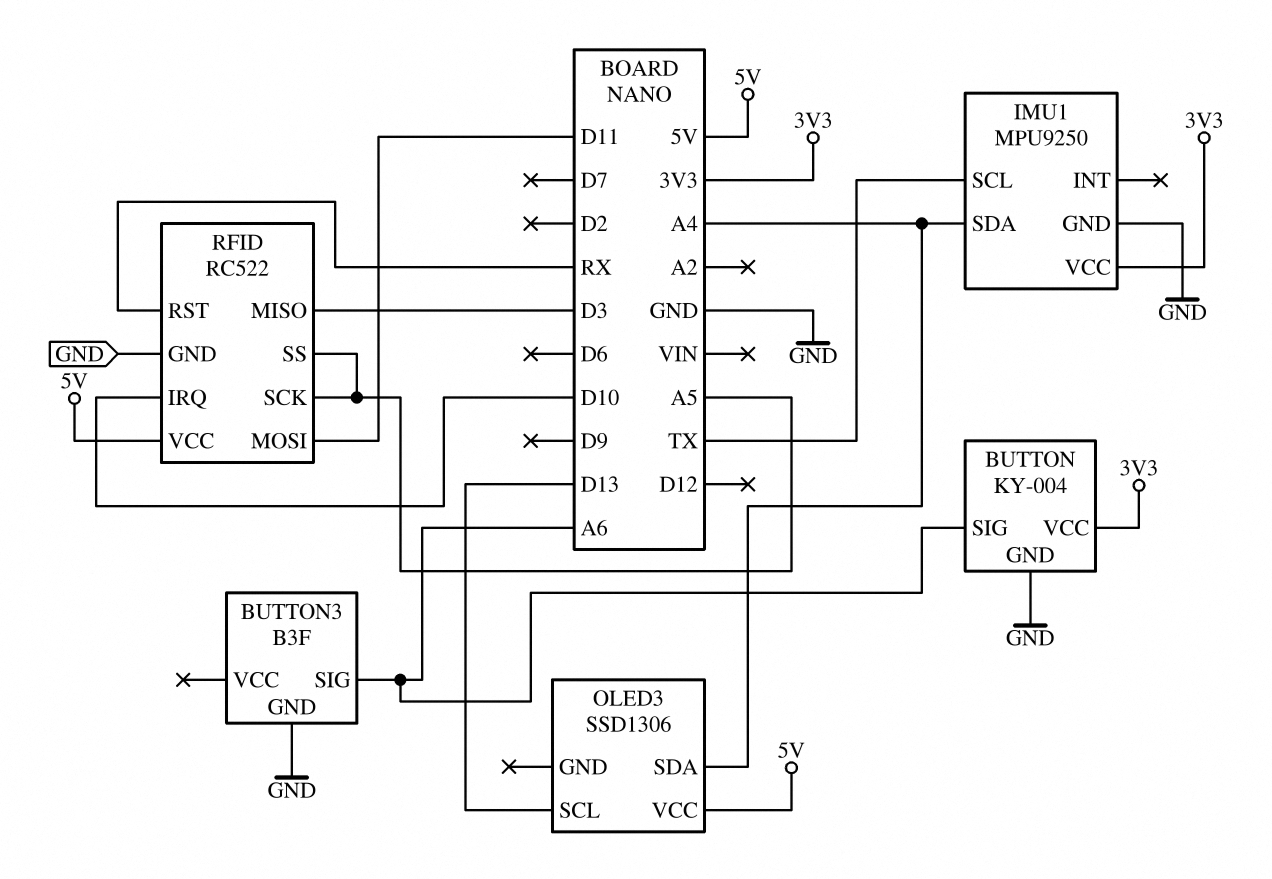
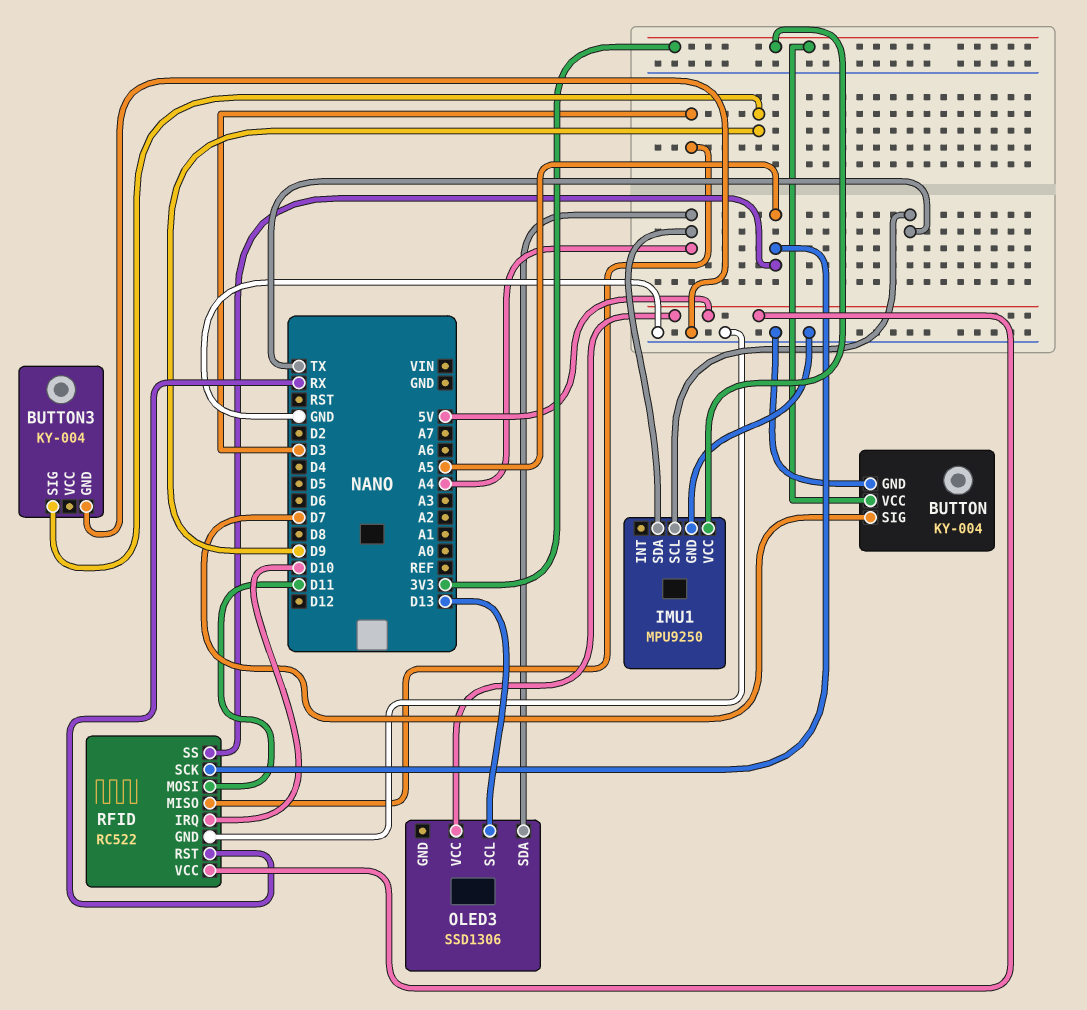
BUTTON pin SIG: A6 -> D7
BUTTON3: B3F -> KY-004
BUTTON3 pin SIG: A6 -> D9

